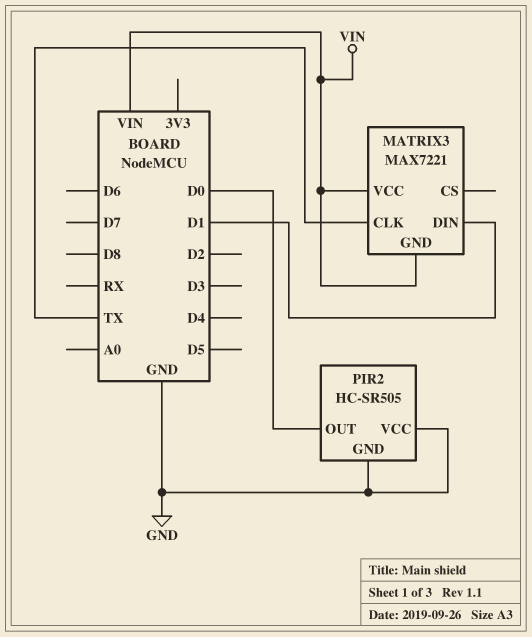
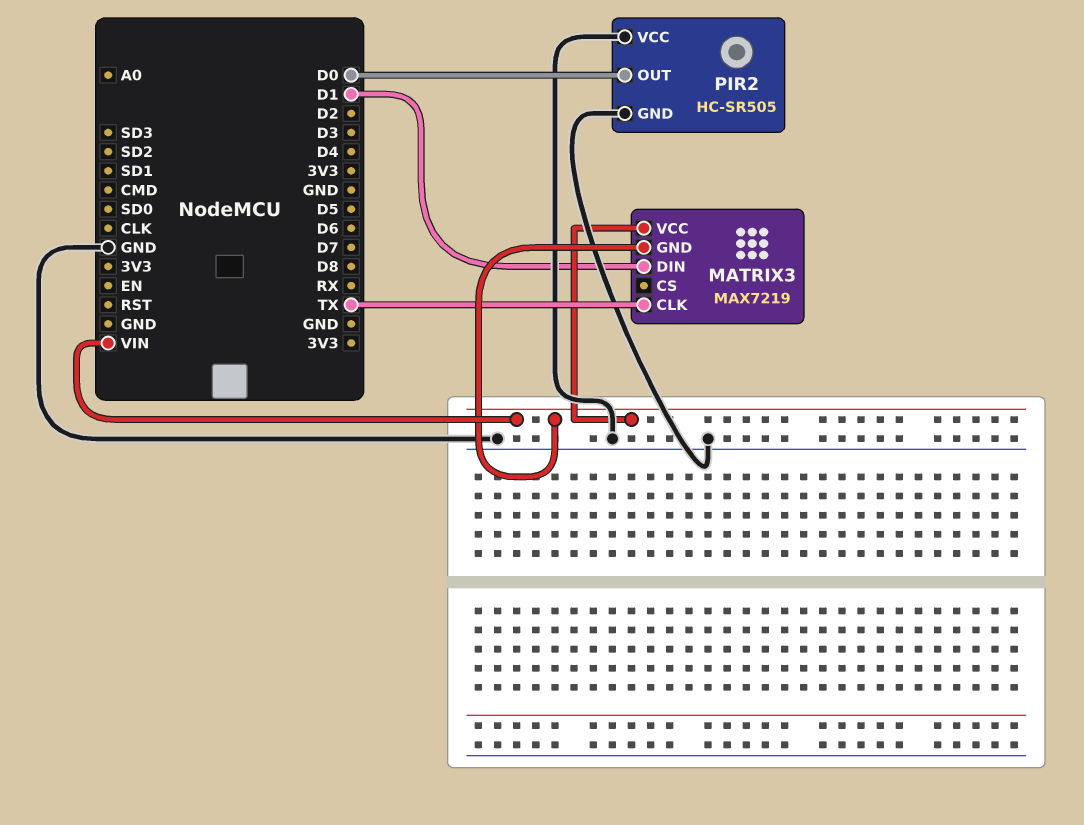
MATRIX3: MAX7221 -> MAX7219

